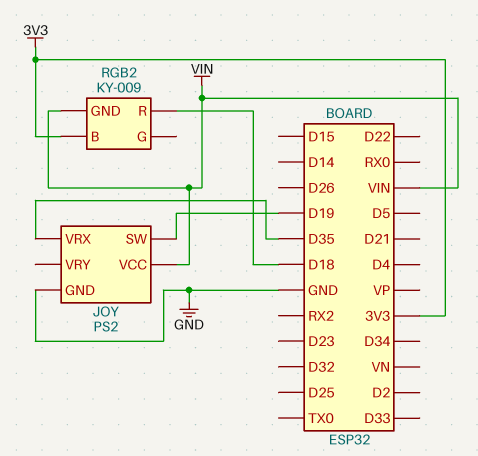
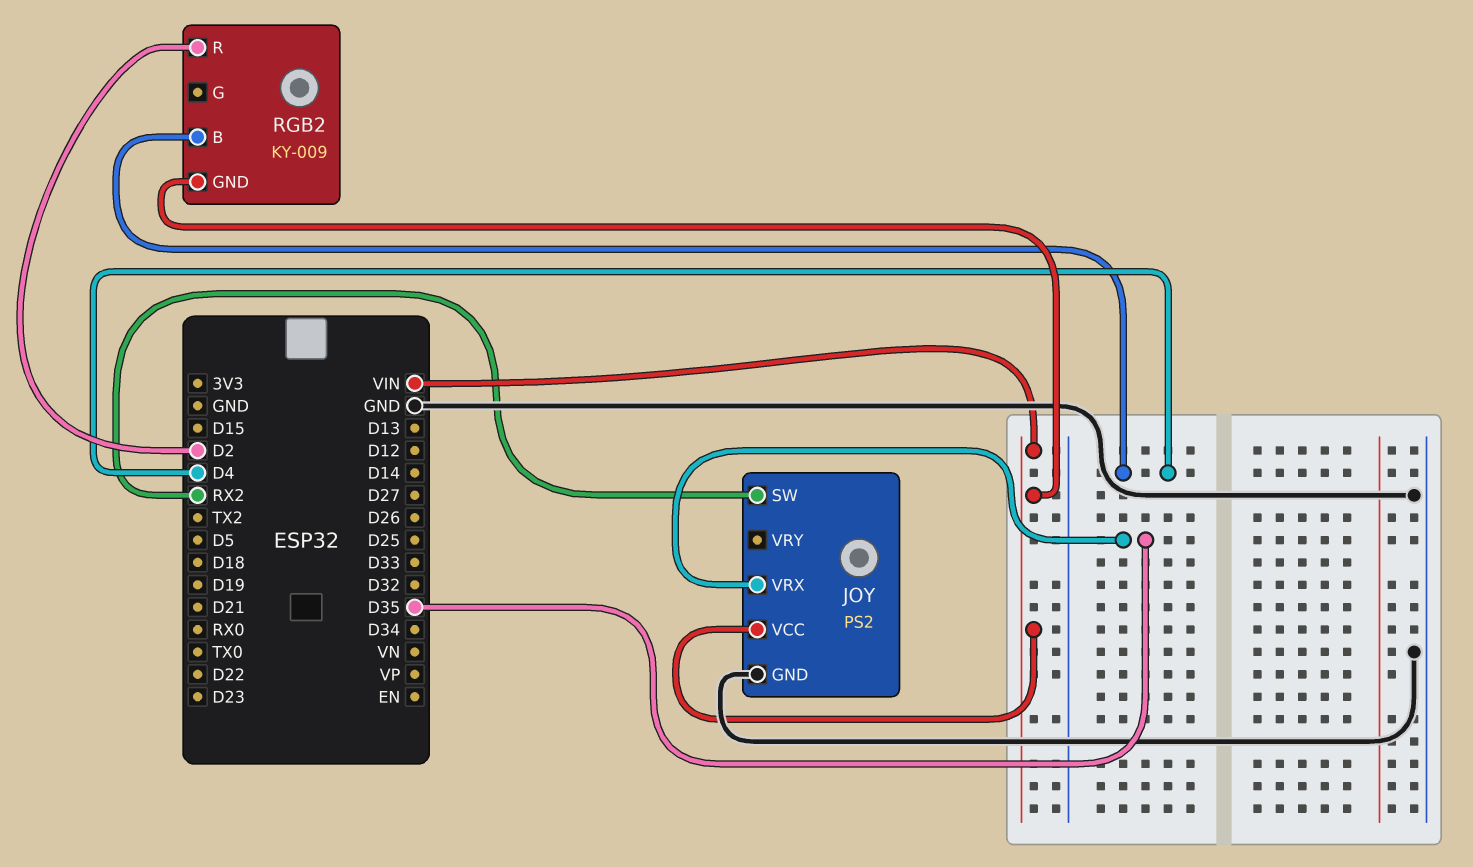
JOY pin SW: D19 -> RX2
RGB2 pin B: 3V3 -> D4
RGB2 pin R: D18 -> D2

